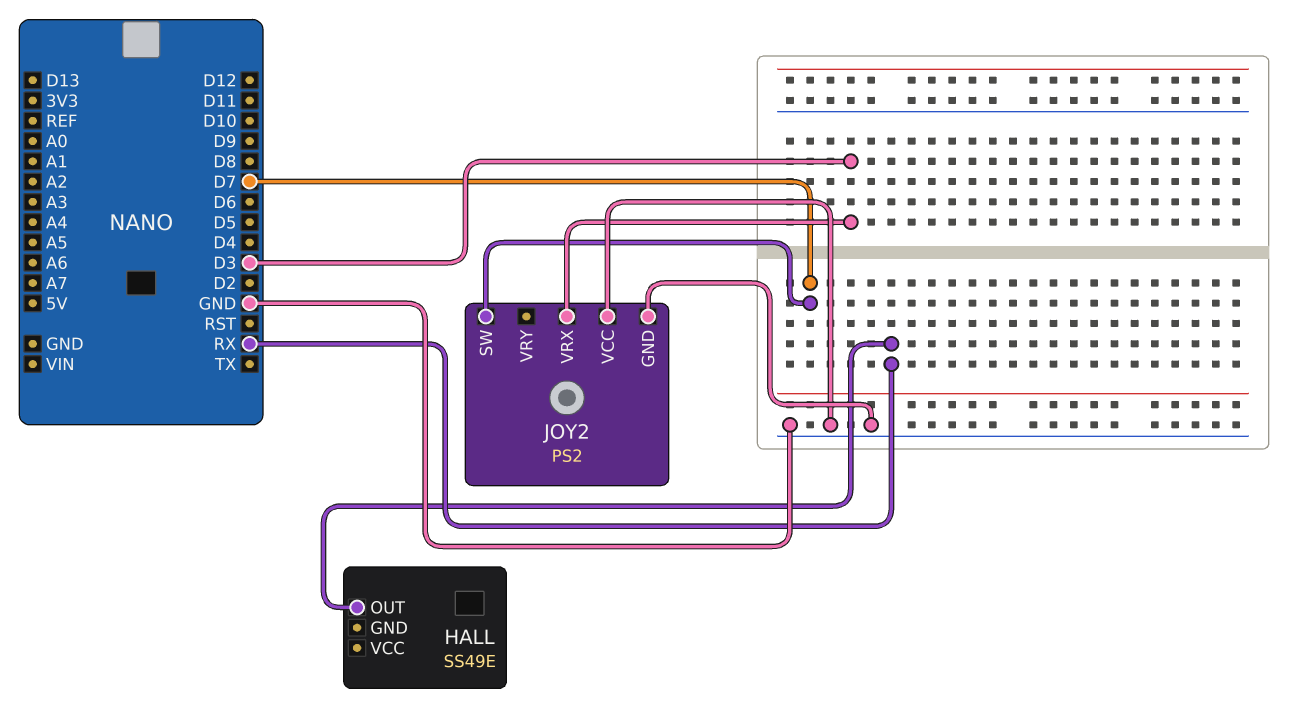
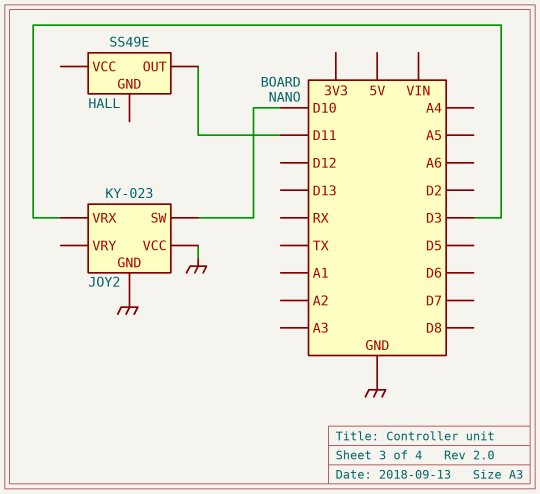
HALL pin OUT: RX -> D11
JOY2: PS2 -> KY-023
JOY2 pin SW: D7 -> D10

